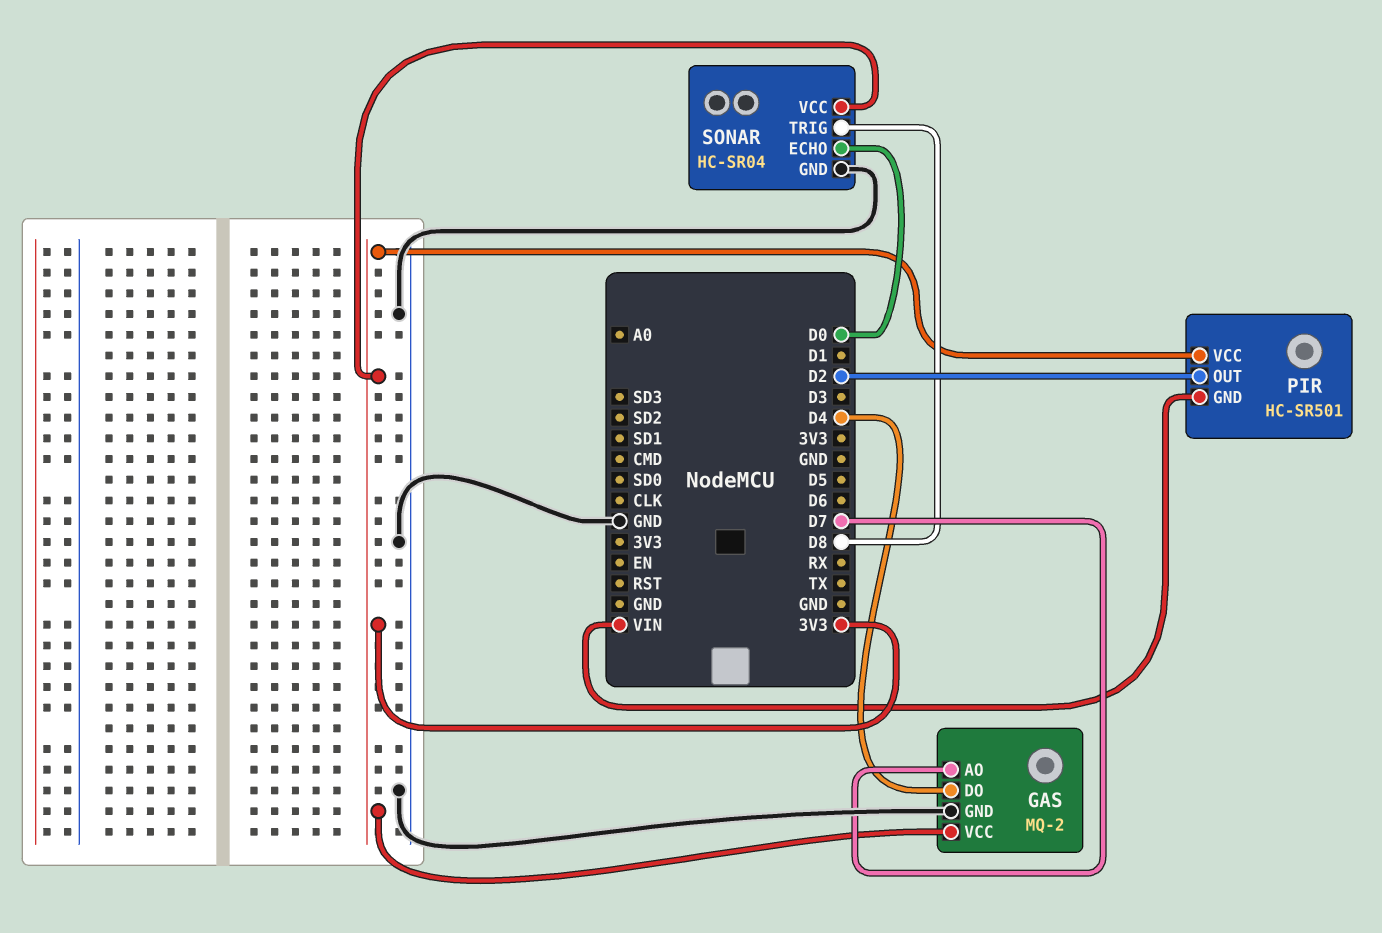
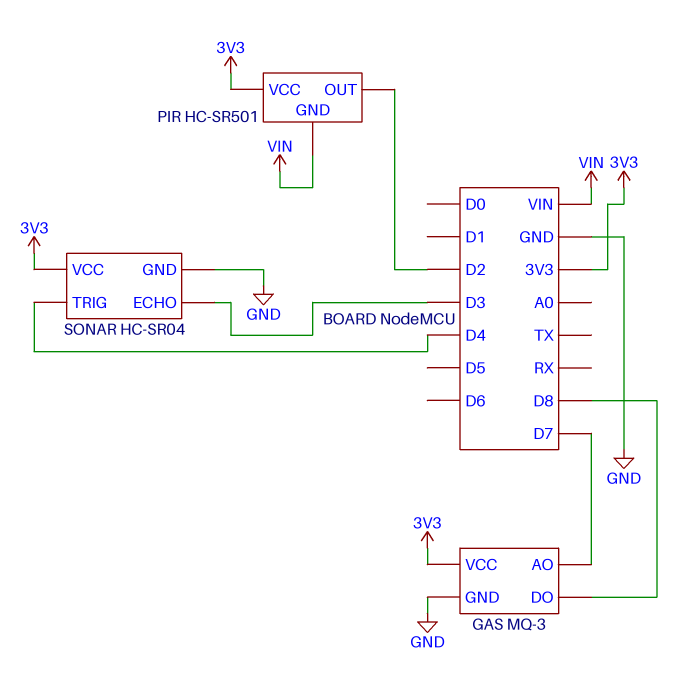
GAS: MQ-2 -> MQ-3
GAS pin DO: D4 -> D8
SONAR pin ECHO: D0 -> D3
SONAR pin TRIG: D8 -> D4

